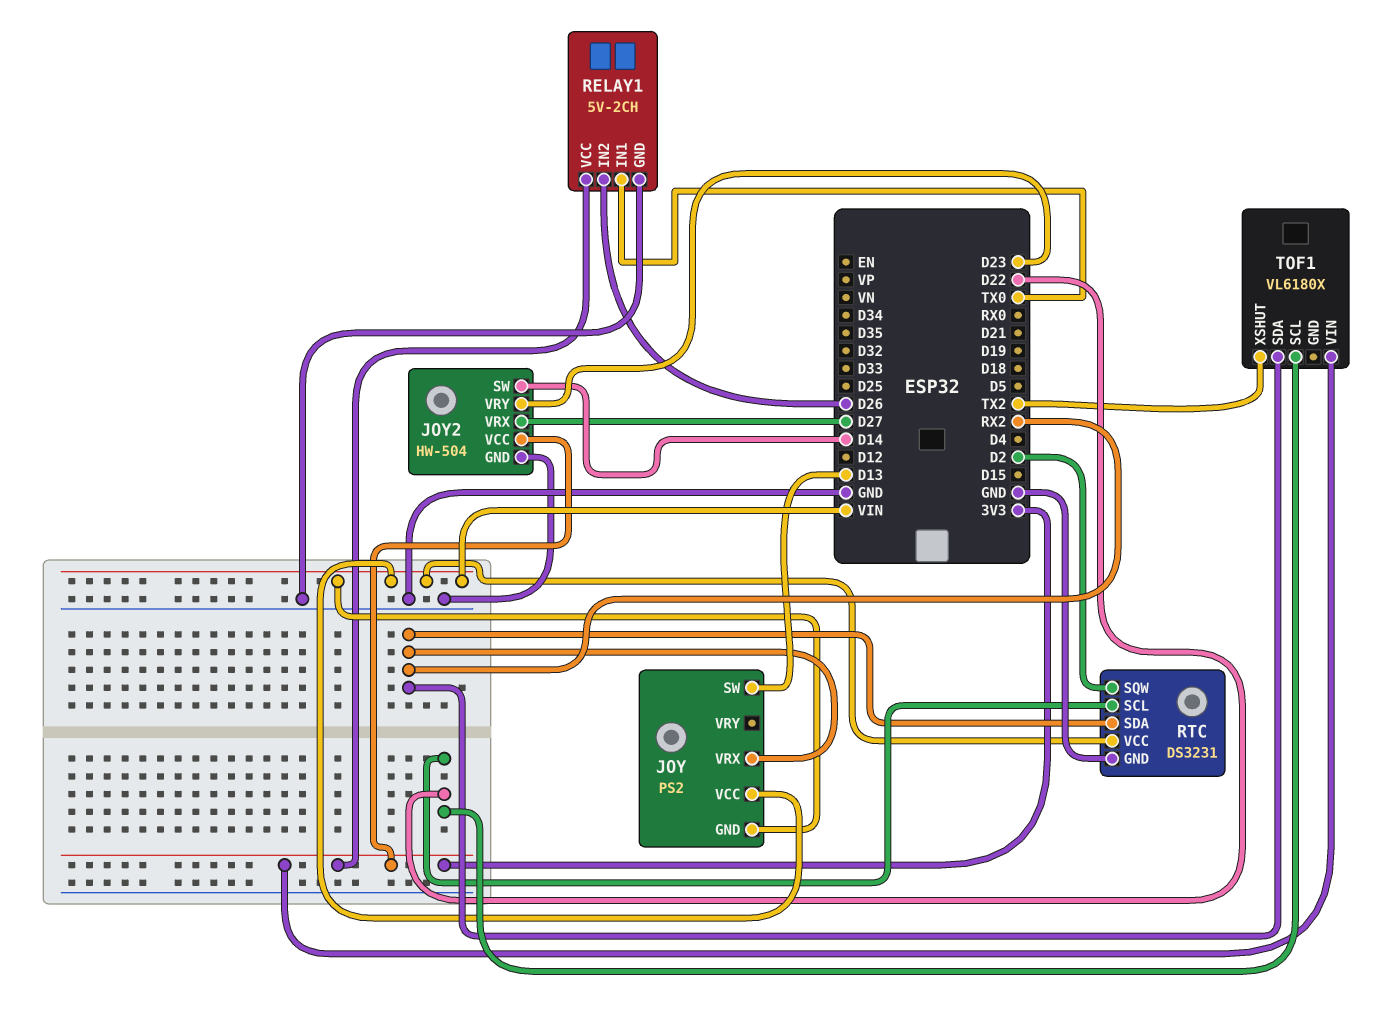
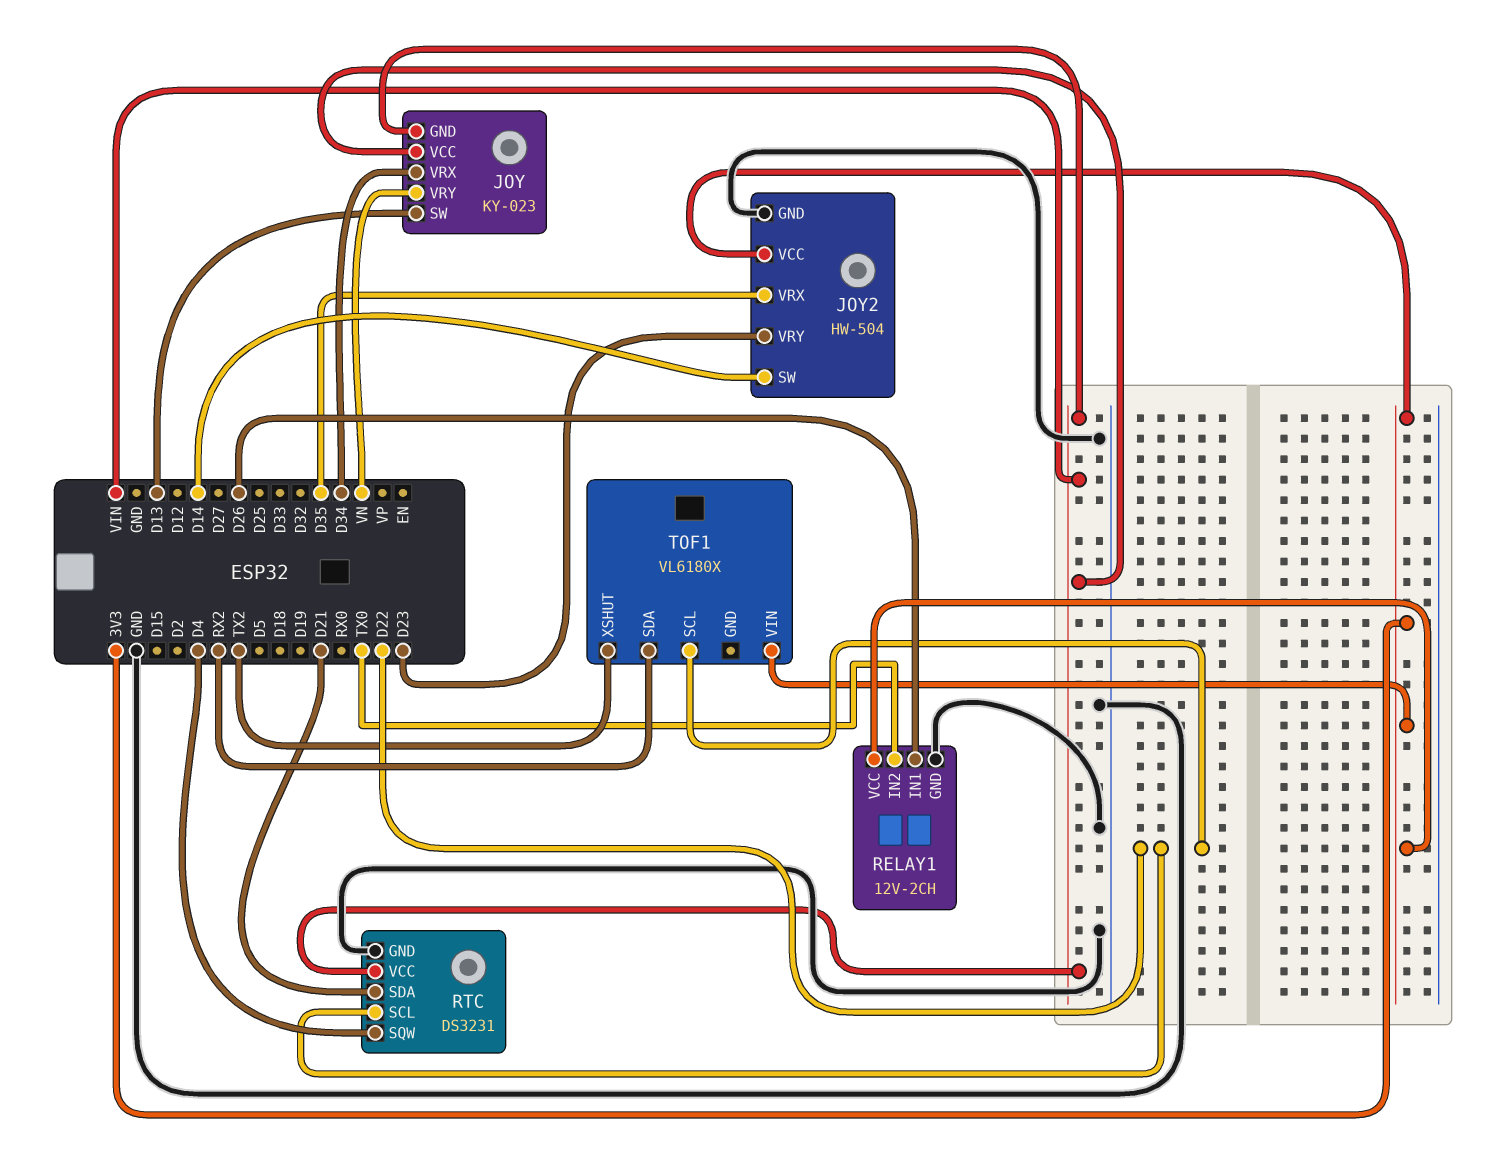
JOY: PS2 -> KY-023
JOY pin VRX: RX2 -> D34
JOY pin VRY: none -> VN
JOY2 pin VRX: D27 -> D35
RELAY1: 5V-2CH -> 12V-2CH
RELAY1 pin IN1: TX0 -> D26
RELAY1 pin IN2: D26 -> TX0
RTC pin SDA: RX2 -> D21
RTC pin SQW: D2 -> D4

